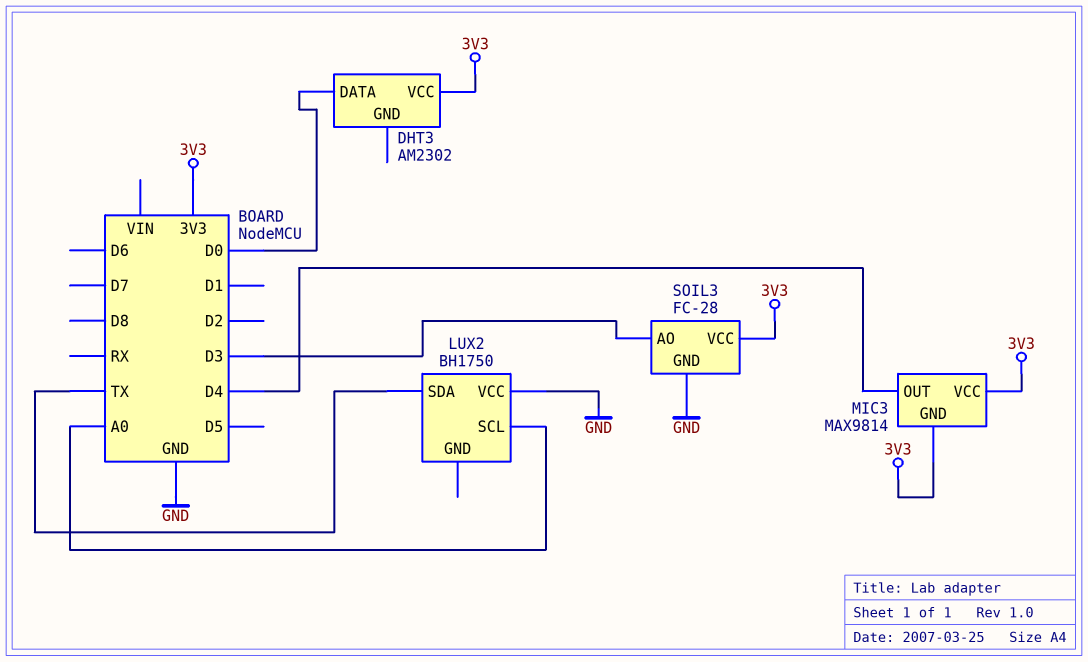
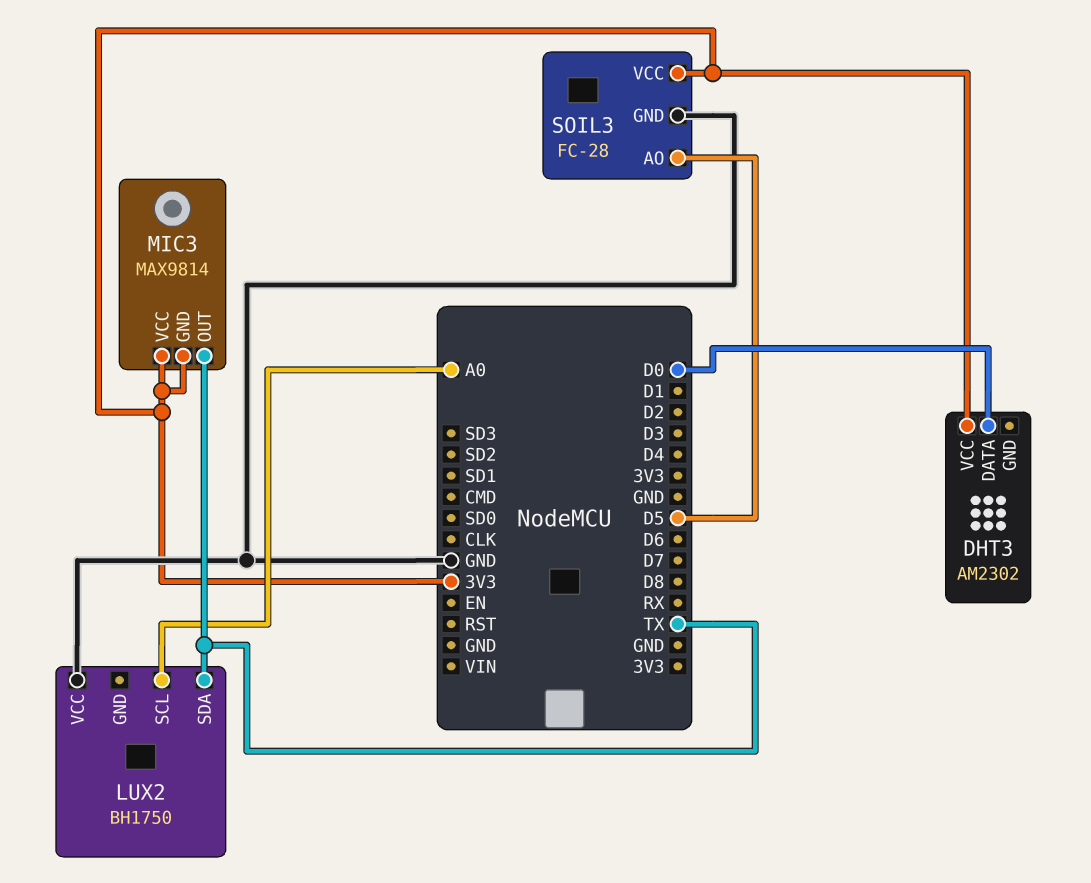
MIC3 pin OUT: D4 -> TX
SOIL3 pin AO: D3 -> D5

